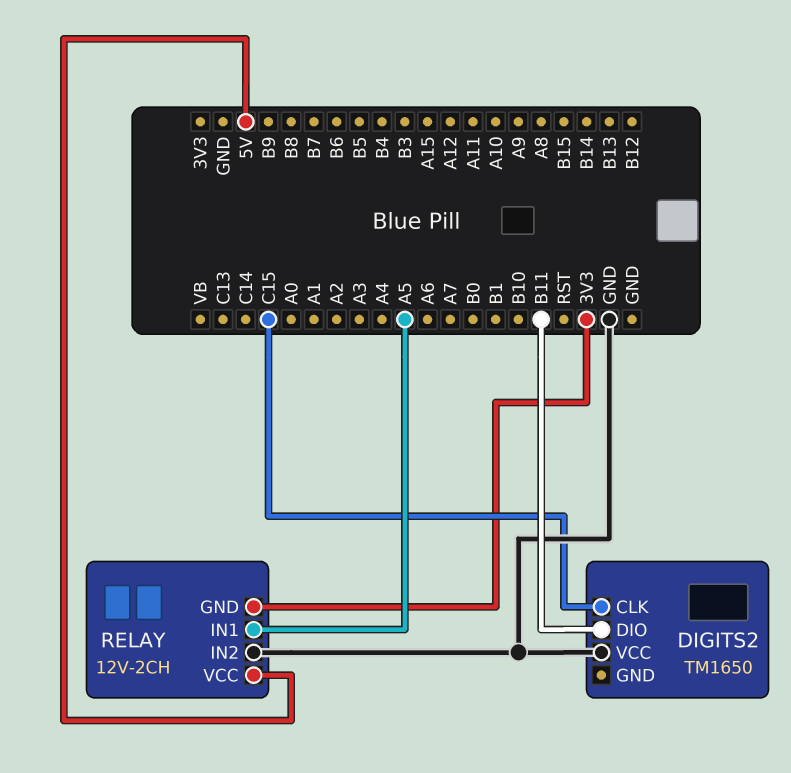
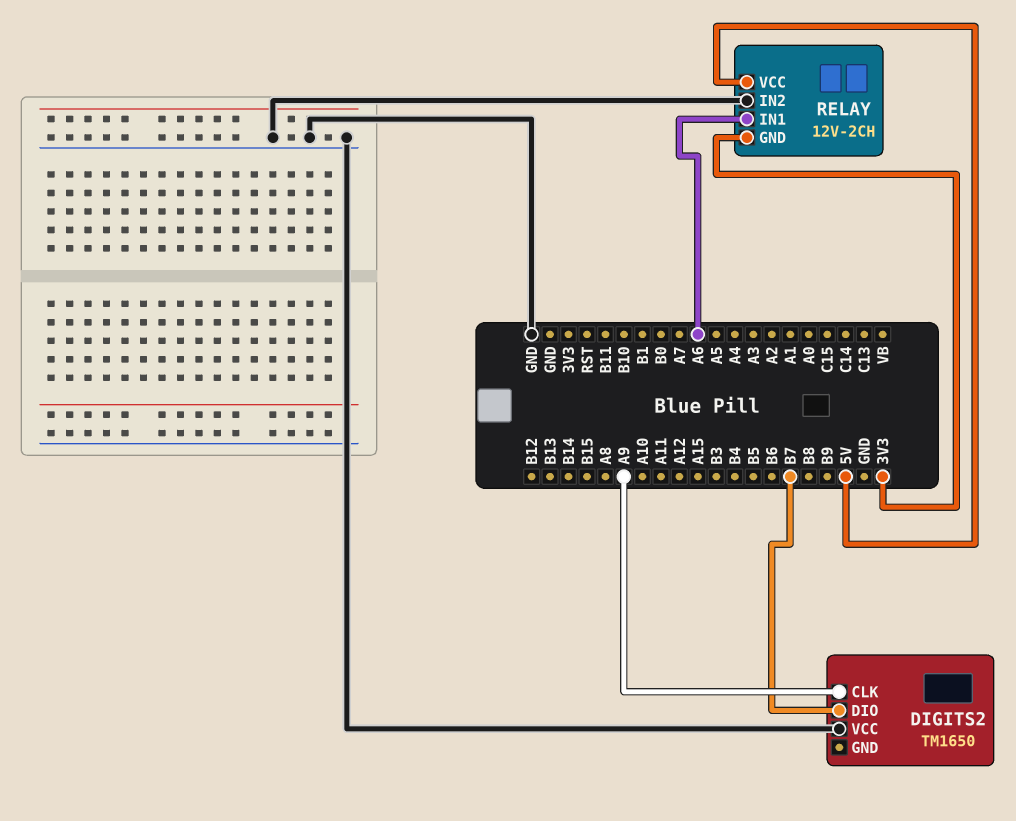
DIGITS2 pin CLK: C15 -> A9
DIGITS2 pin DIO: B11 -> B7
RELAY pin IN1: A5 -> A6

